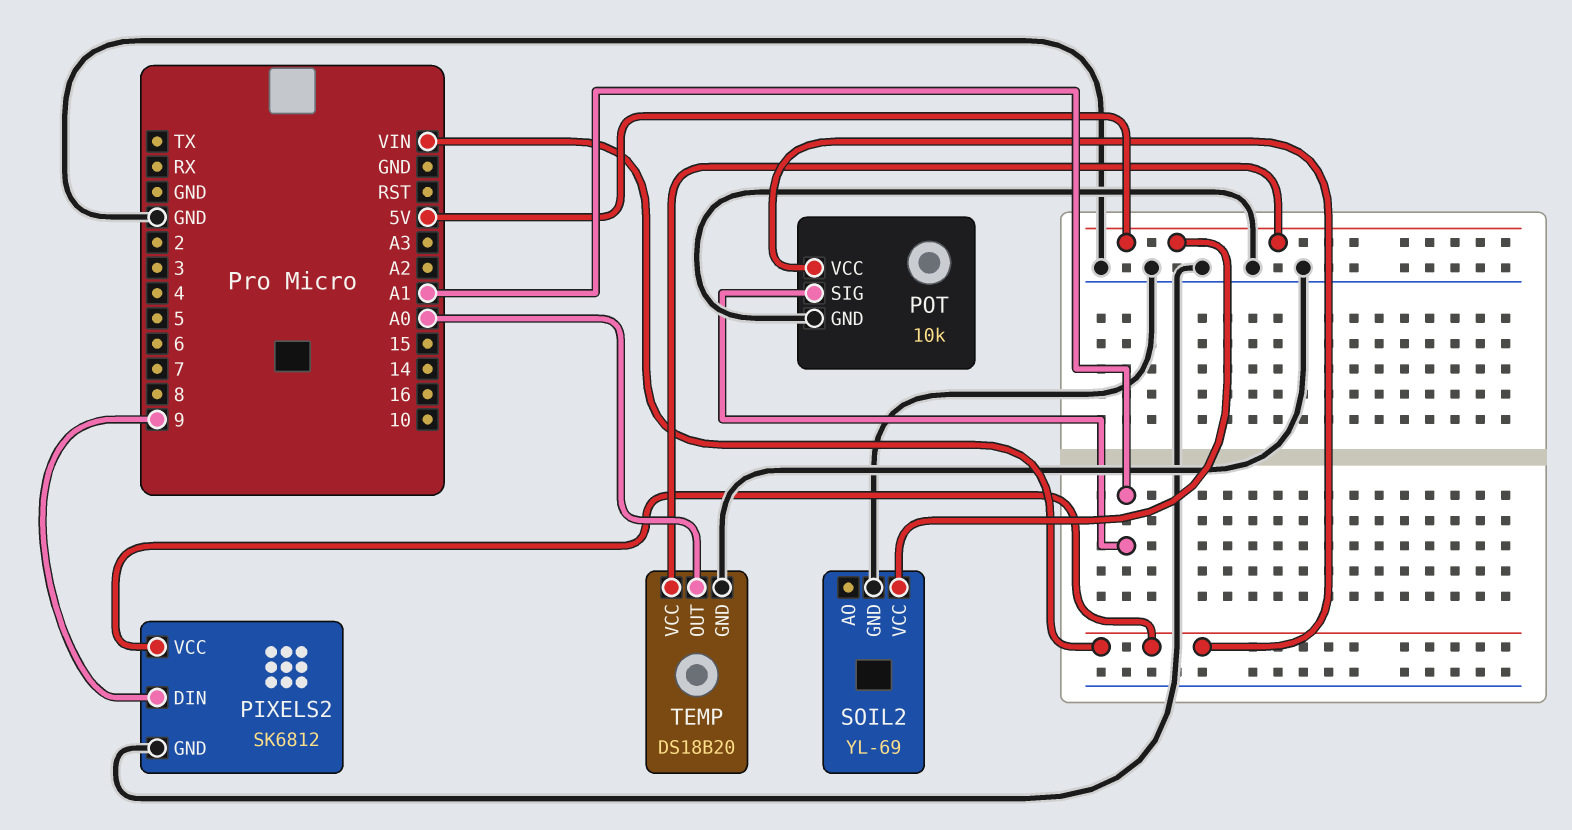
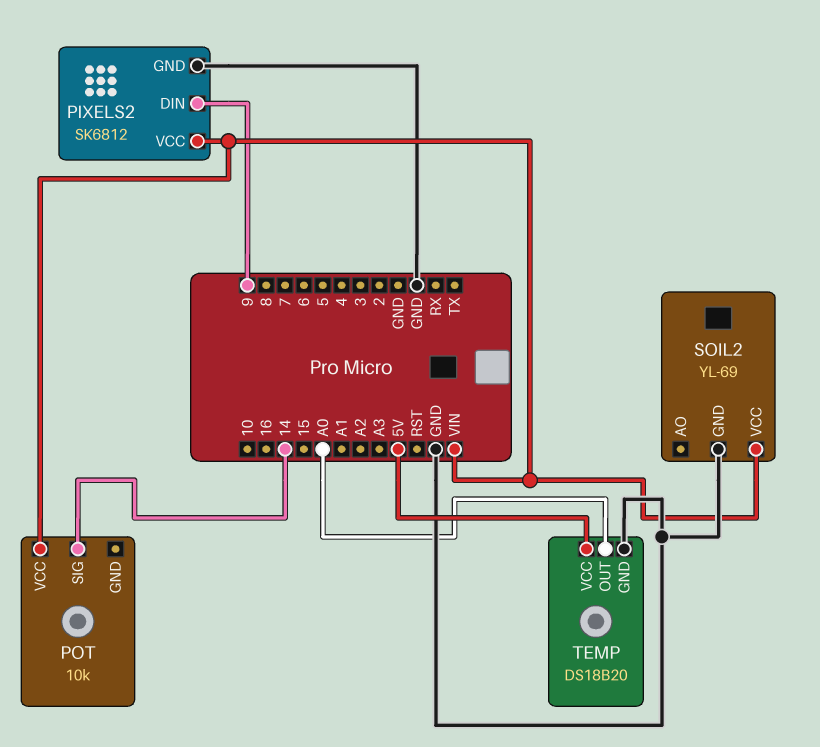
POT pin GND: GND -> none
POT pin SIG: A1 -> 14
SOIL2 pin VCC: 5V -> VIN

